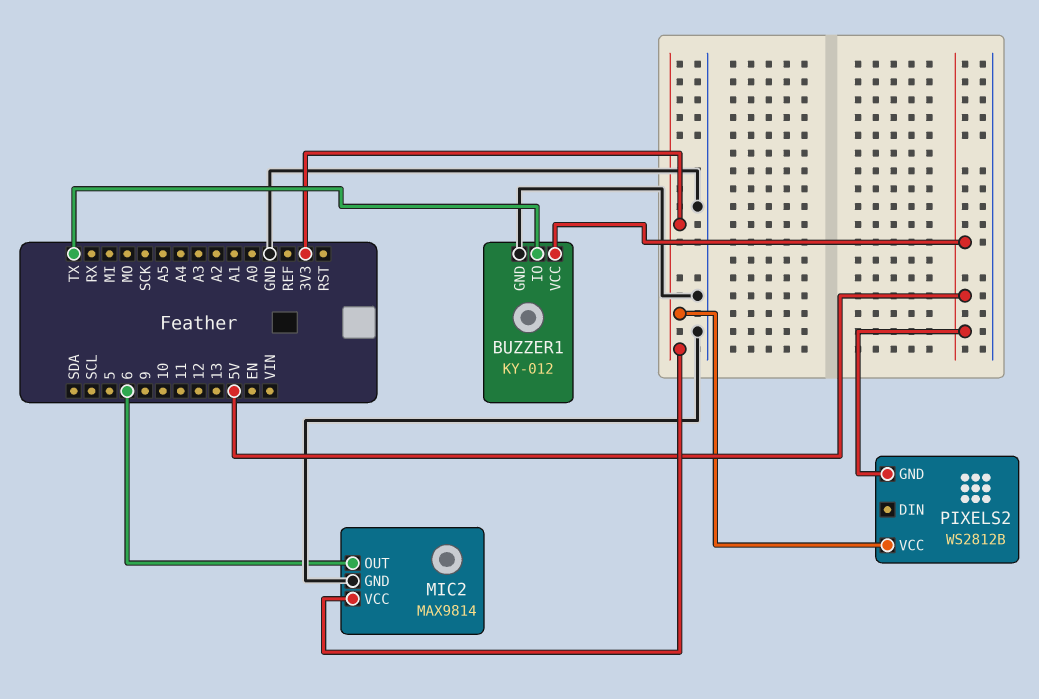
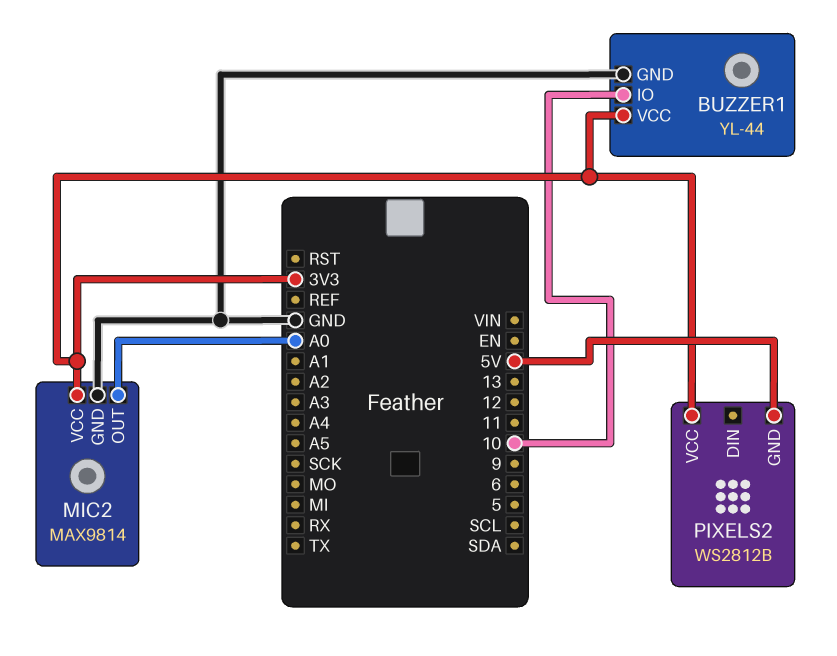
BUZZER1: KY-012 -> YL-44
BUZZER1 pin IO: TX -> 10
BUZZER1 pin VCC: 5V -> 3V3
MIC2 pin OUT: 6 -> A0

